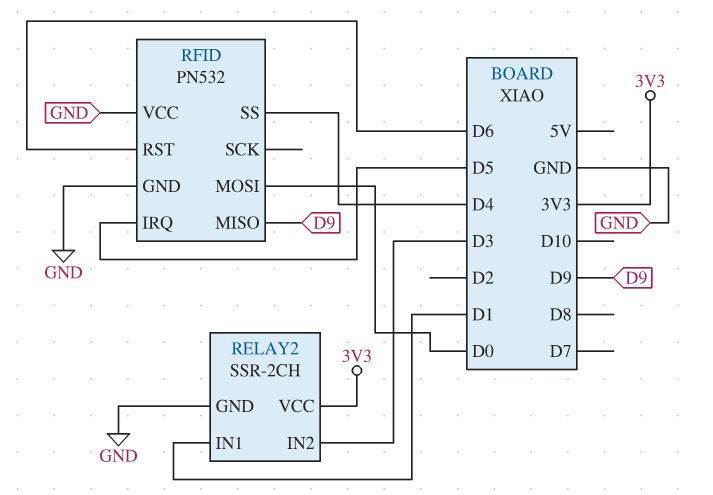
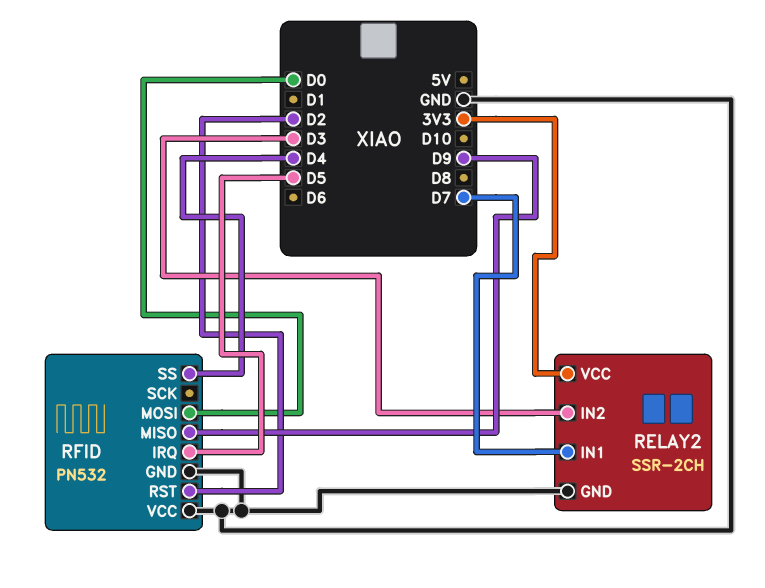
RELAY2 pin IN1: D1 -> D7
RFID pin RST: D6 -> D2

